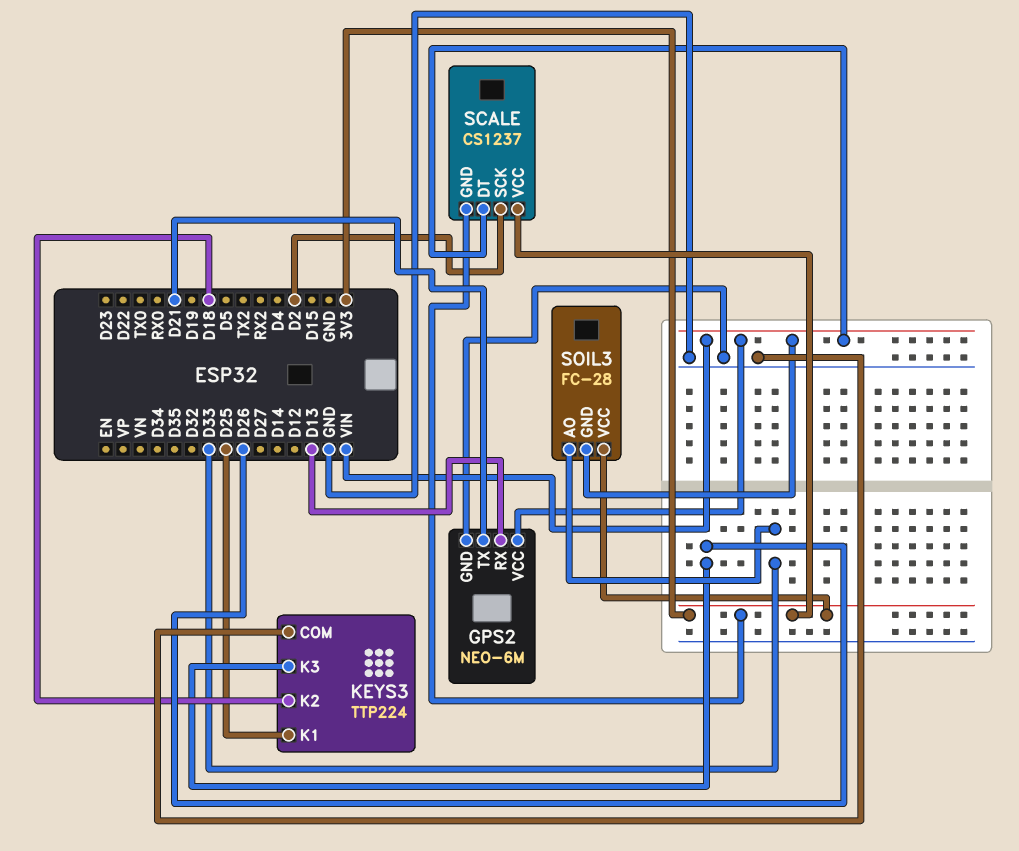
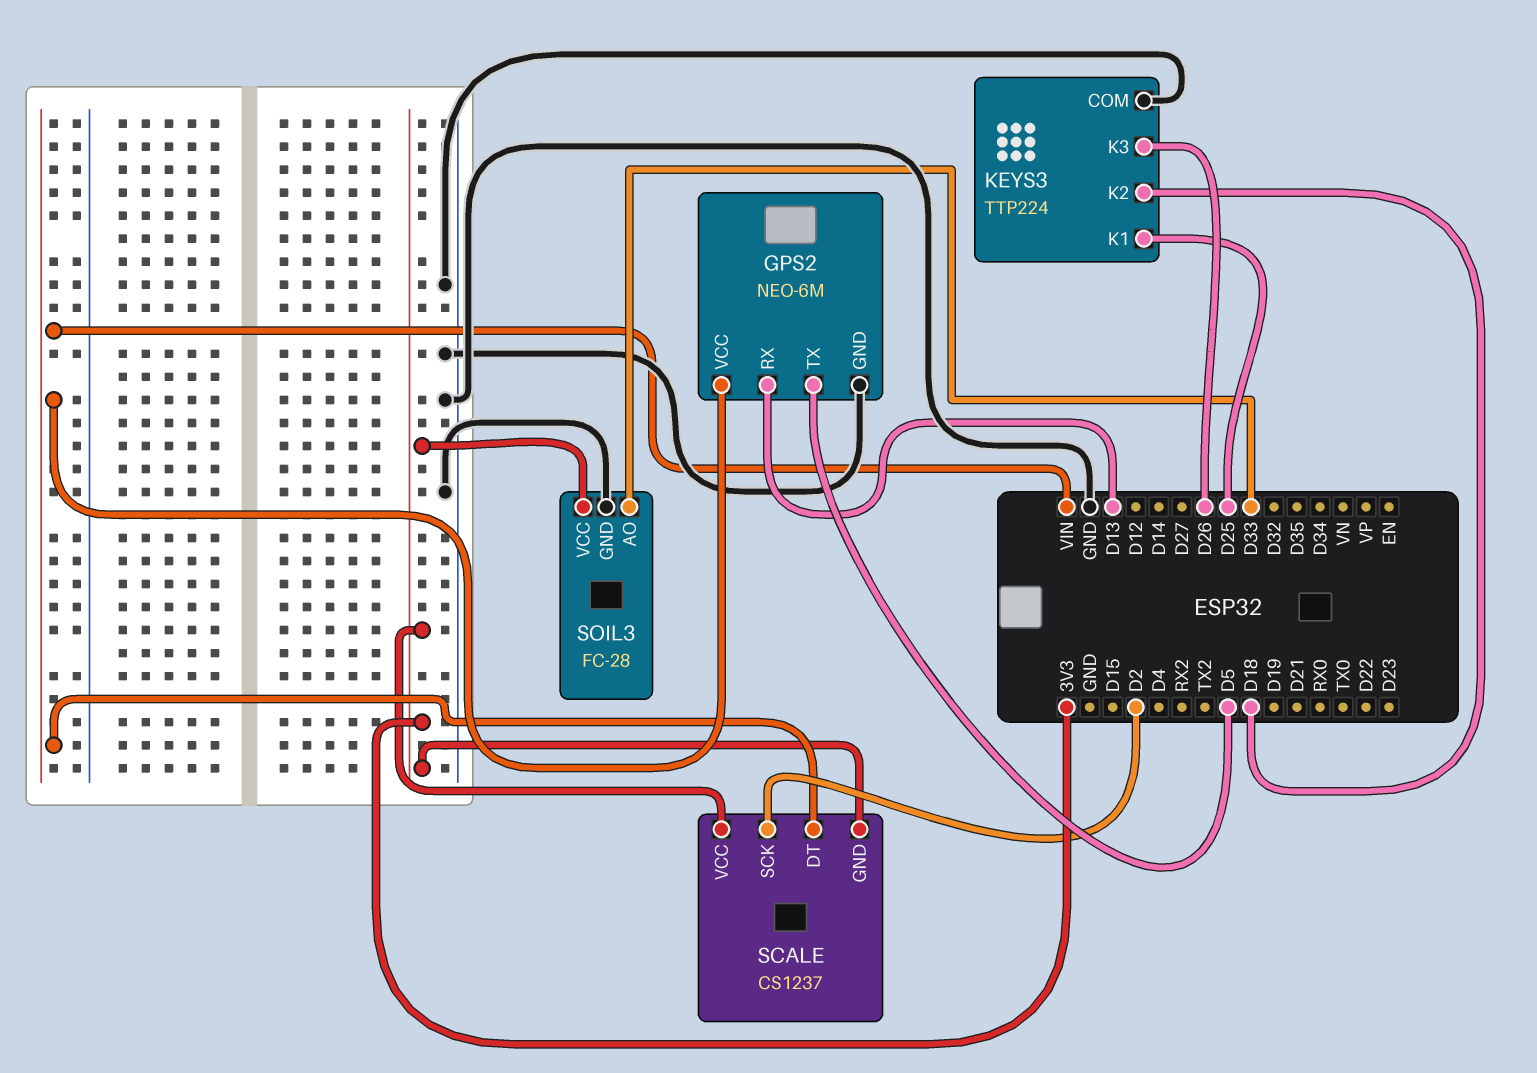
GPS2 pin TX: D21 -> D5
SOIL3 pin GND: VIN -> GND

